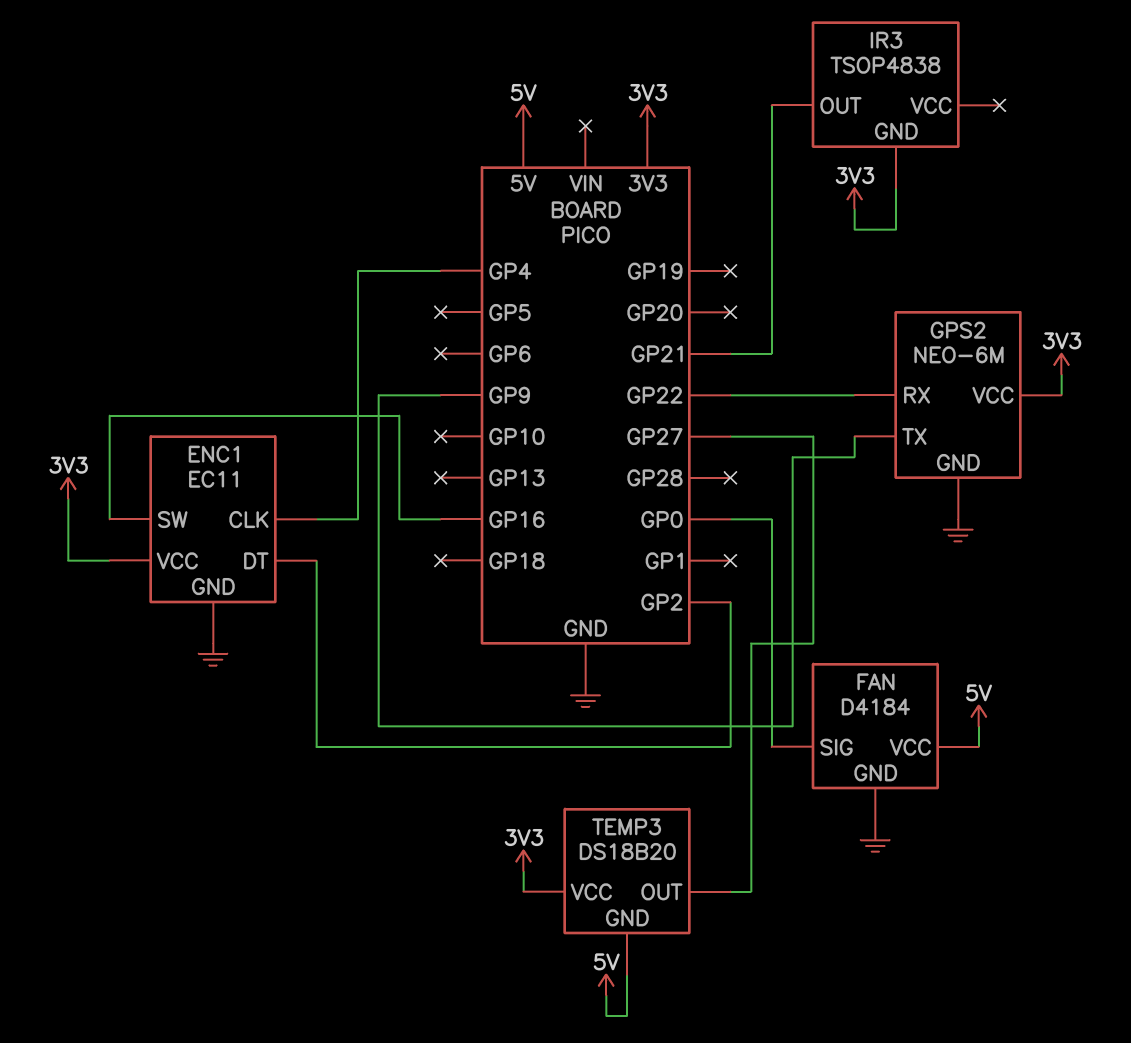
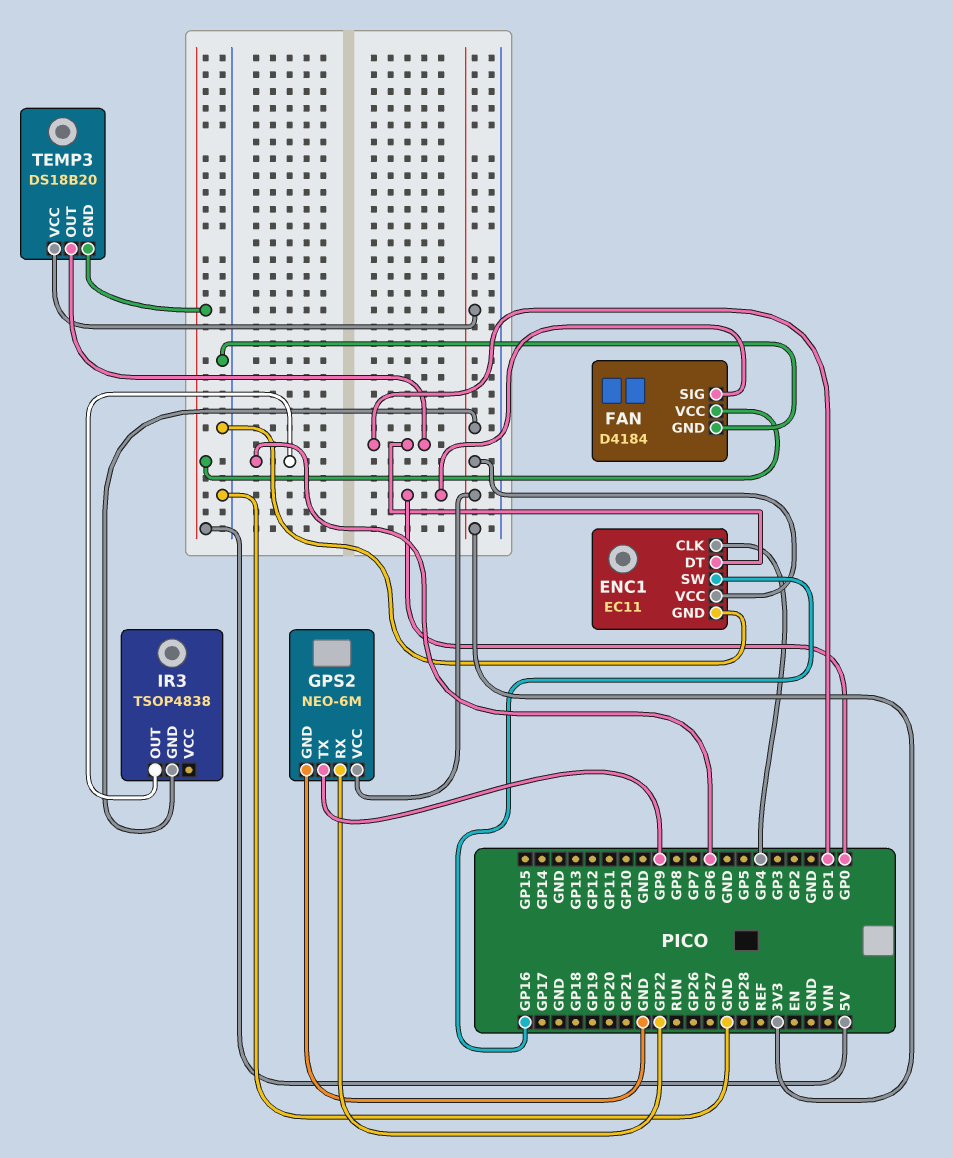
ENC1 pin DT: GP2 -> GP1
IR3 pin OUT: GP21 -> GP6
TEMP3 pin OUT: GP27 -> GP1

